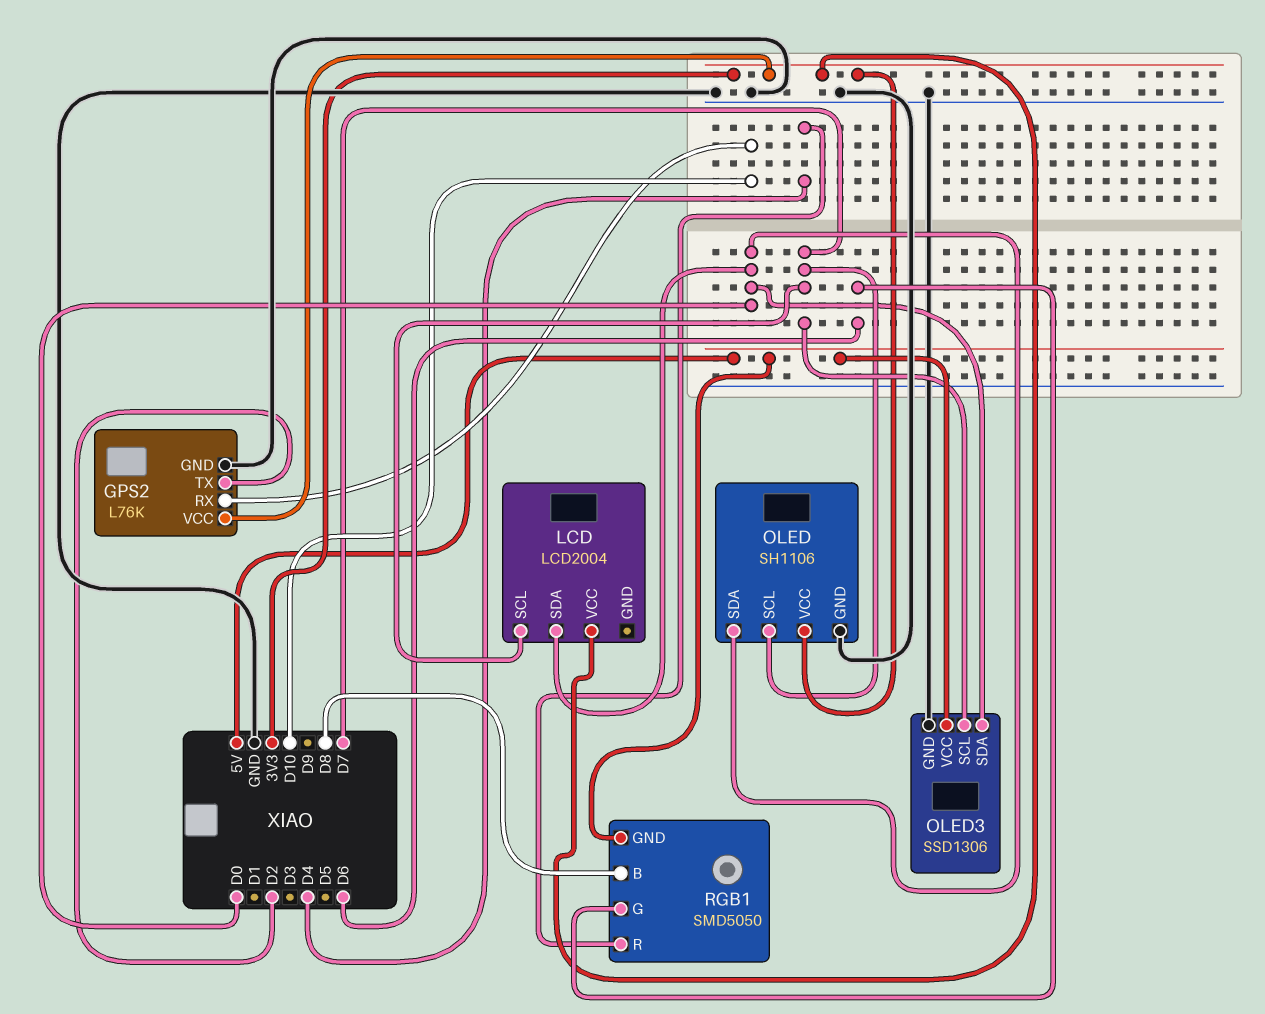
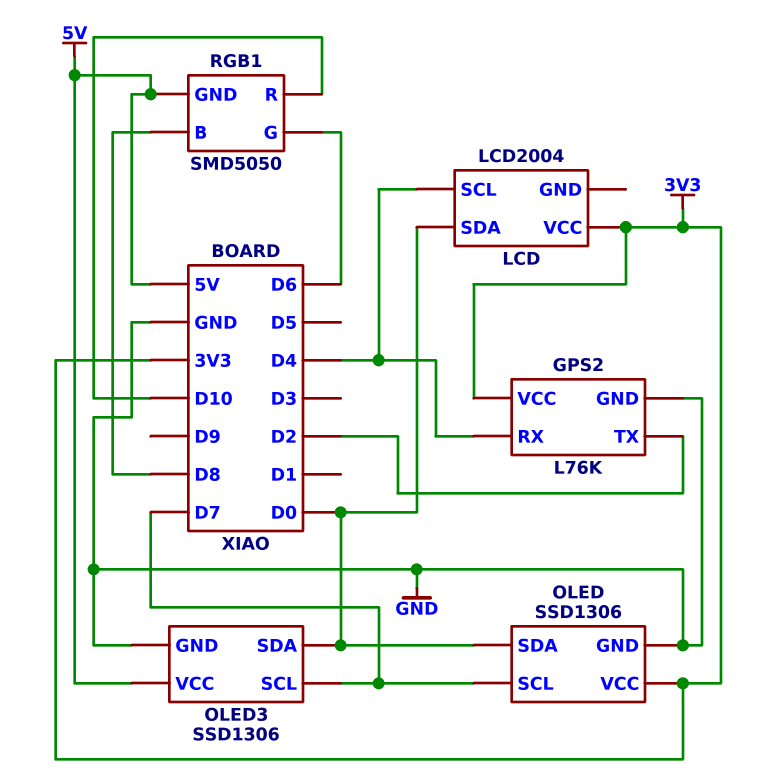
GPS2 pin RX: D10 -> D4
LCD pin SCL: D7 -> D4
OLED: SH1106 -> SSD1306
RGB1 pin R: D4 -> D10

